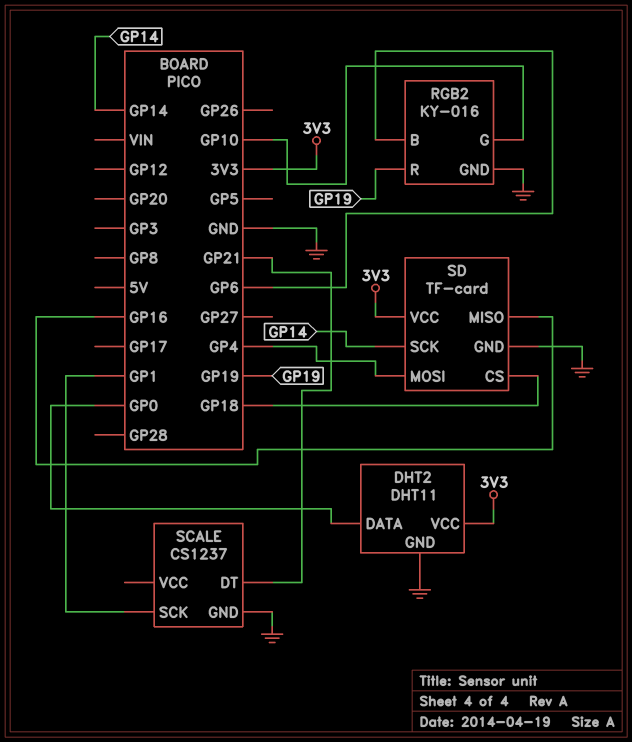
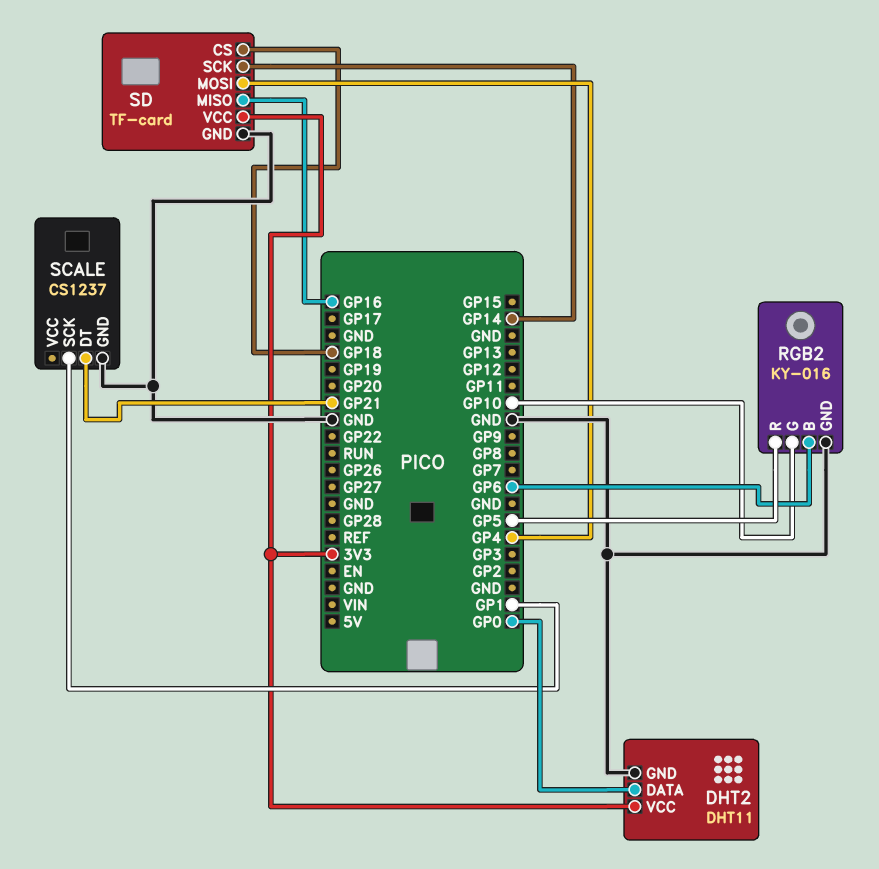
RGB2 pin R: GP19 -> GP5

